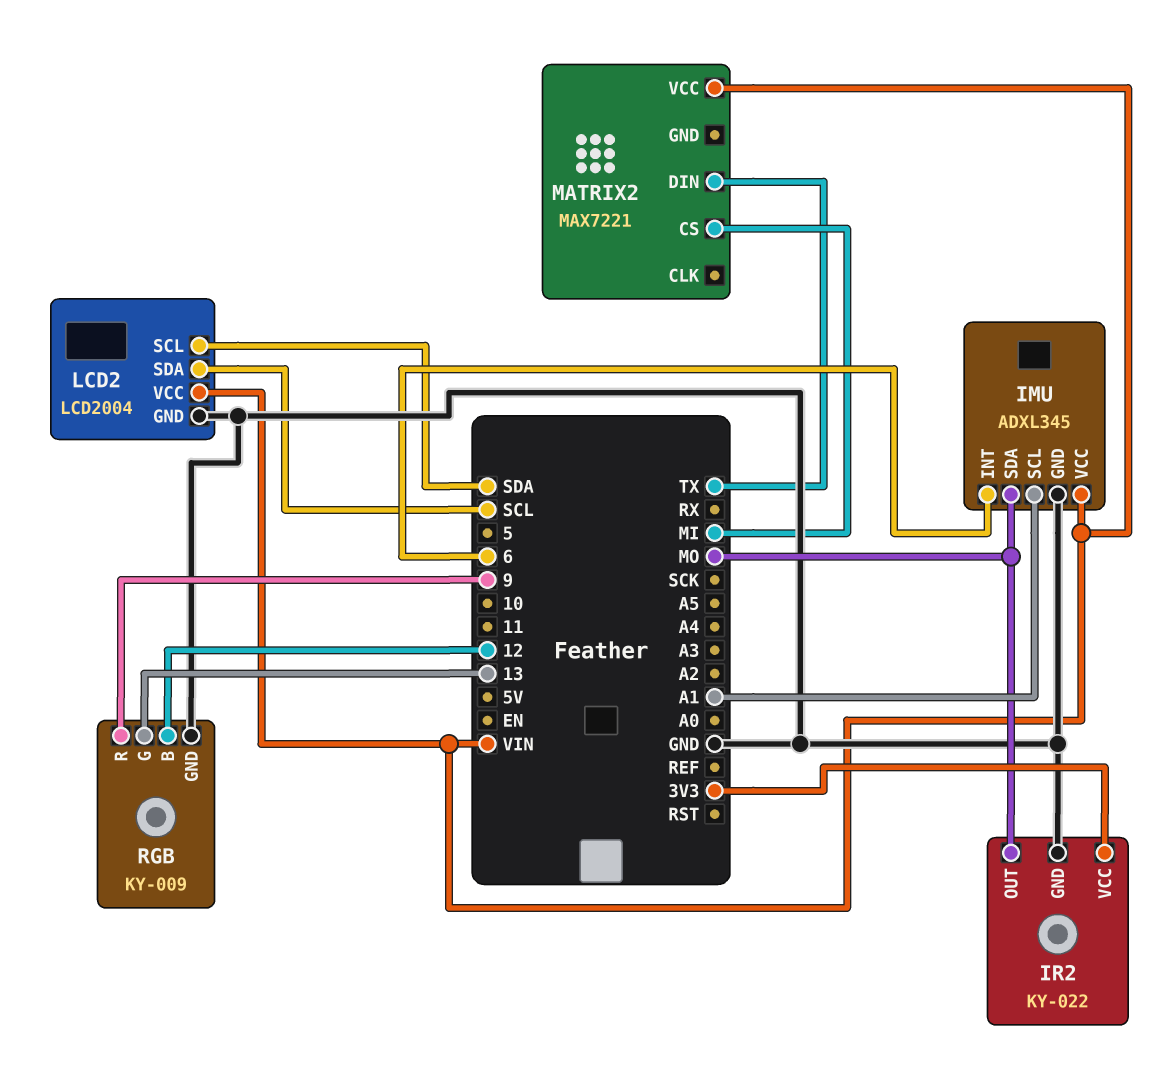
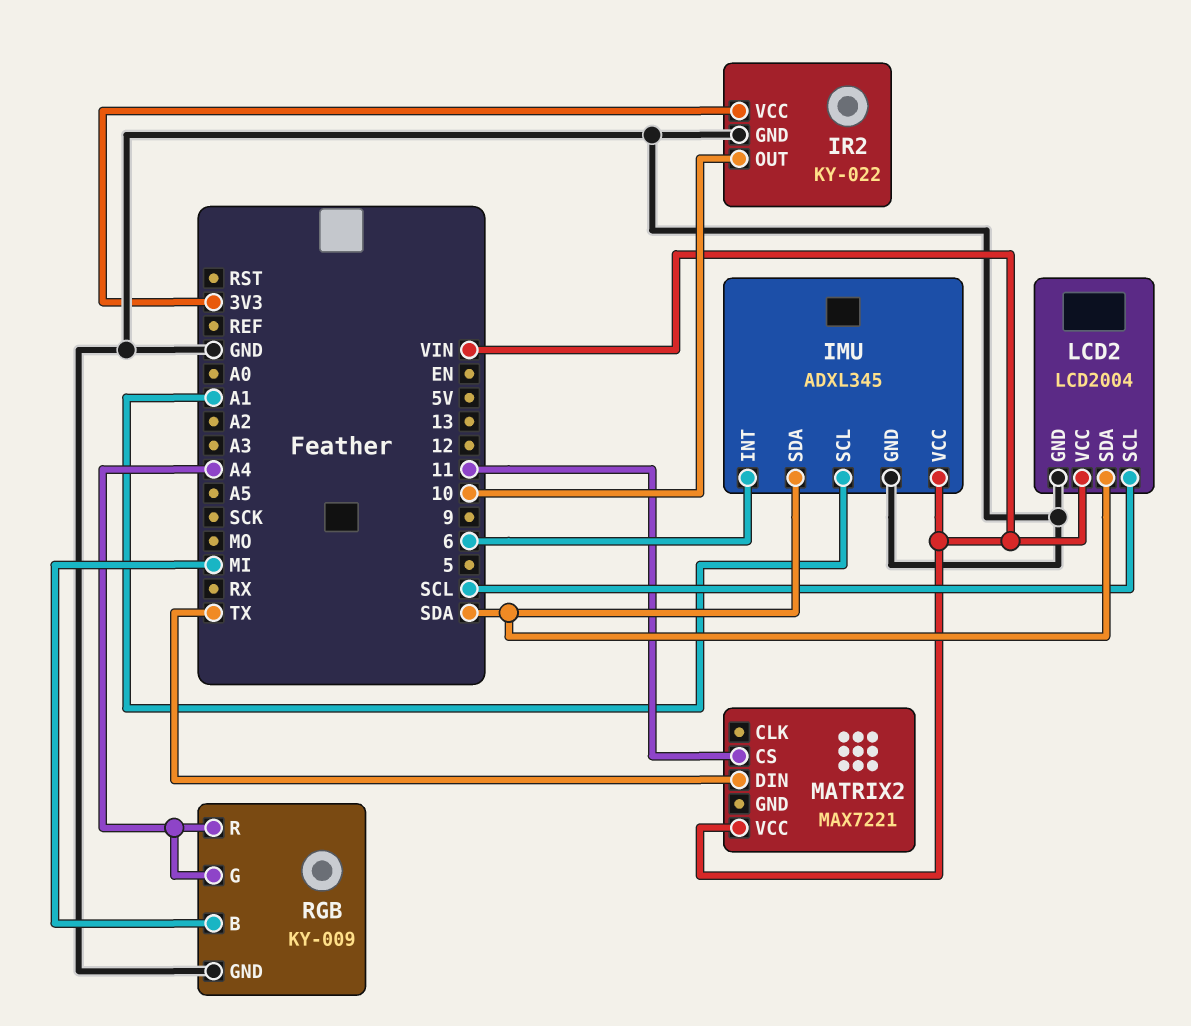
IMU pin SDA: MO -> SDA
IR2 pin OUT: MO -> 10
LCD2 pin SCL: SDA -> SCL
LCD2 pin SDA: SCL -> SDA
MATRIX2 pin CS: MI -> 11
RGB pin B: 12 -> MI
RGB pin G: 13 -> A4
RGB pin R: 9 -> A4

